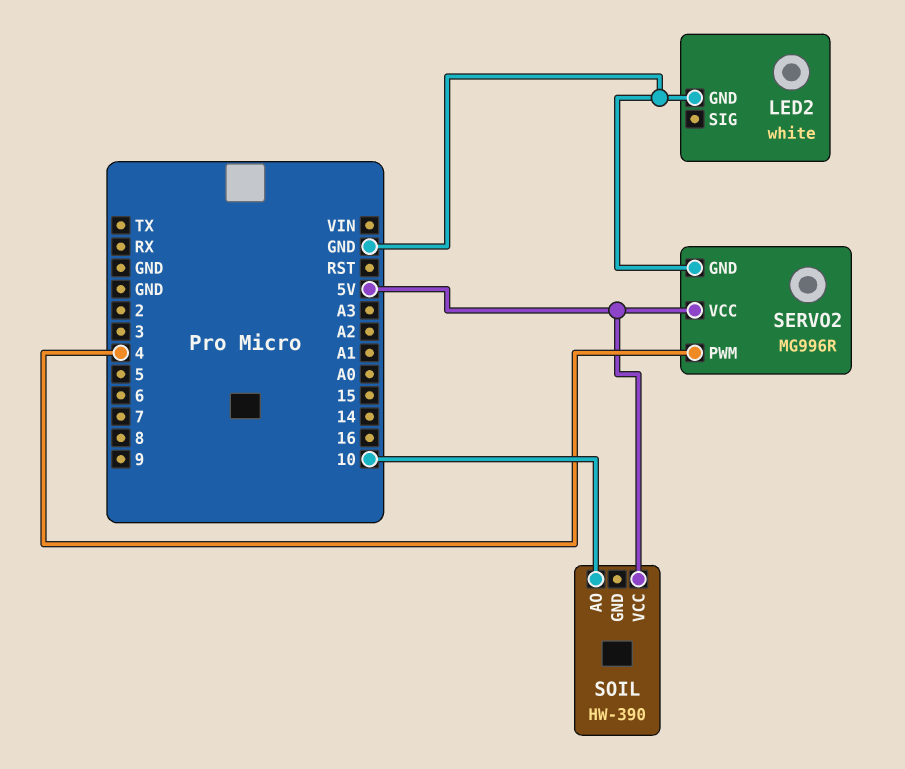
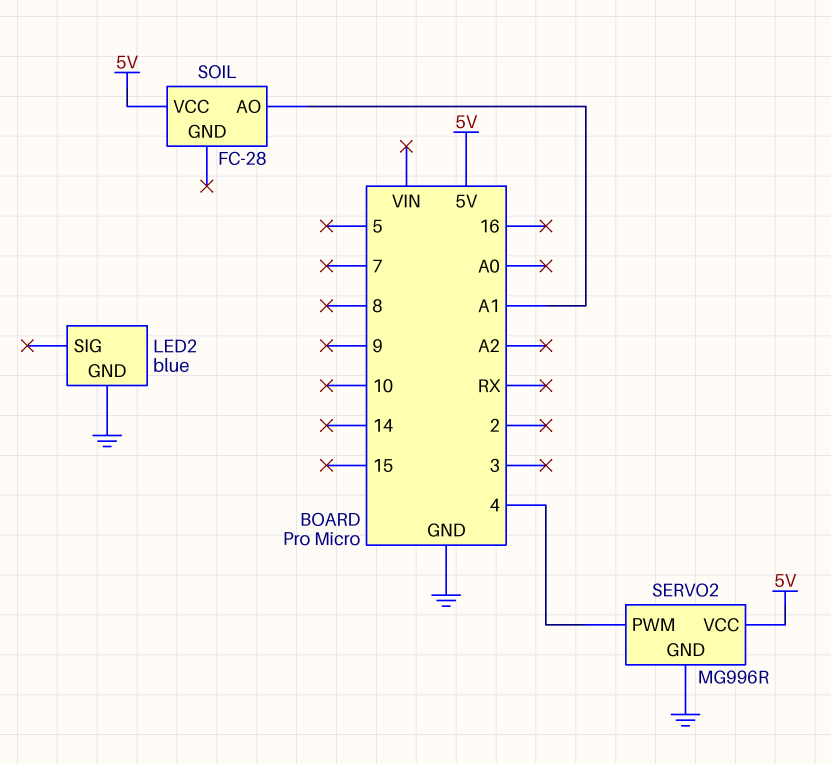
LED2: white -> blue
SOIL: HW-390 -> FC-28
SOIL pin AO: 10 -> A1

